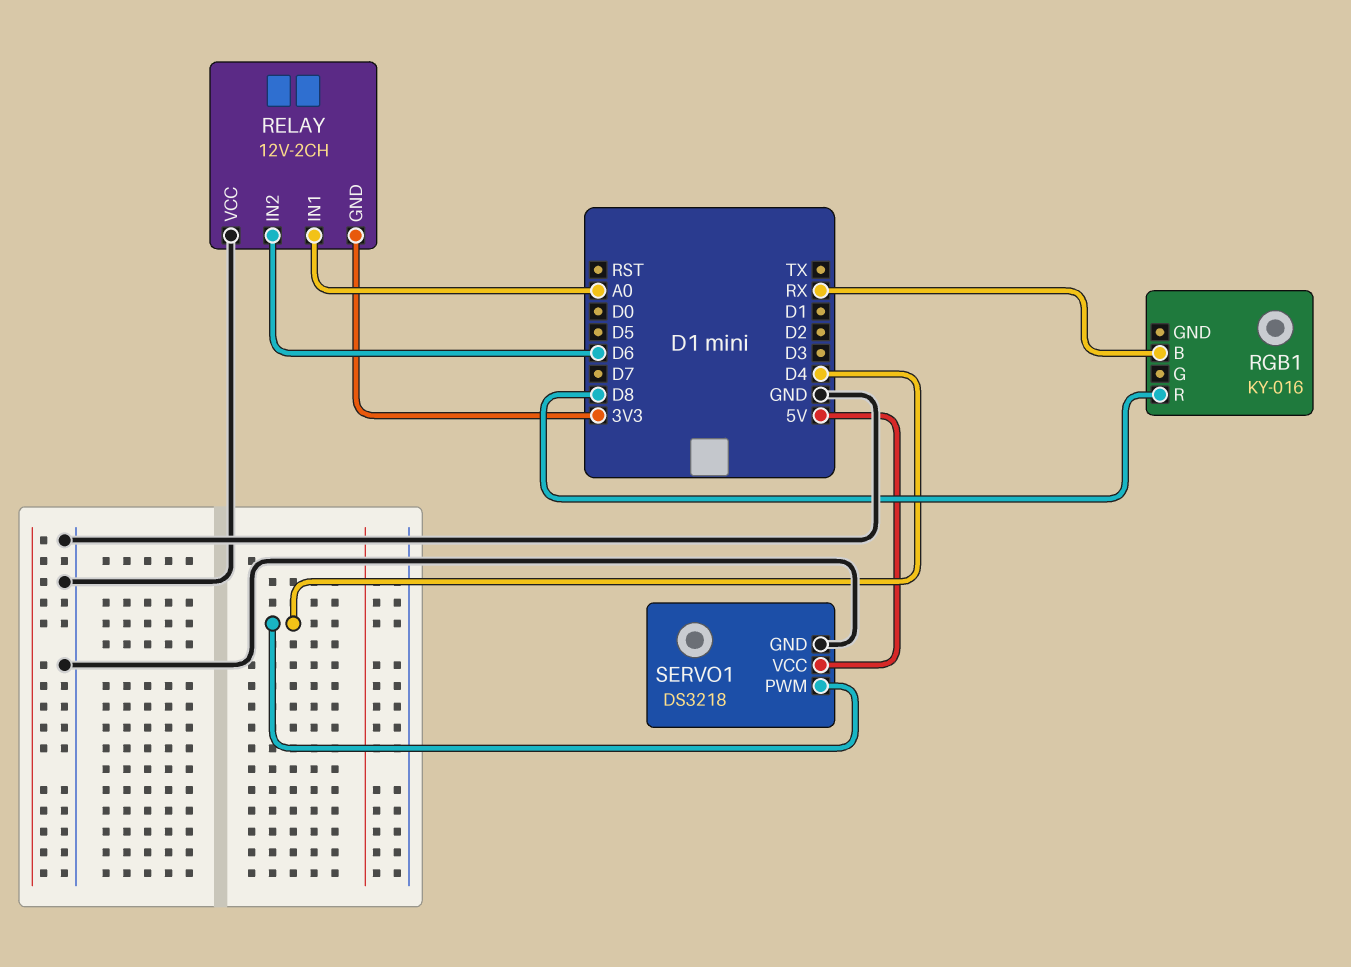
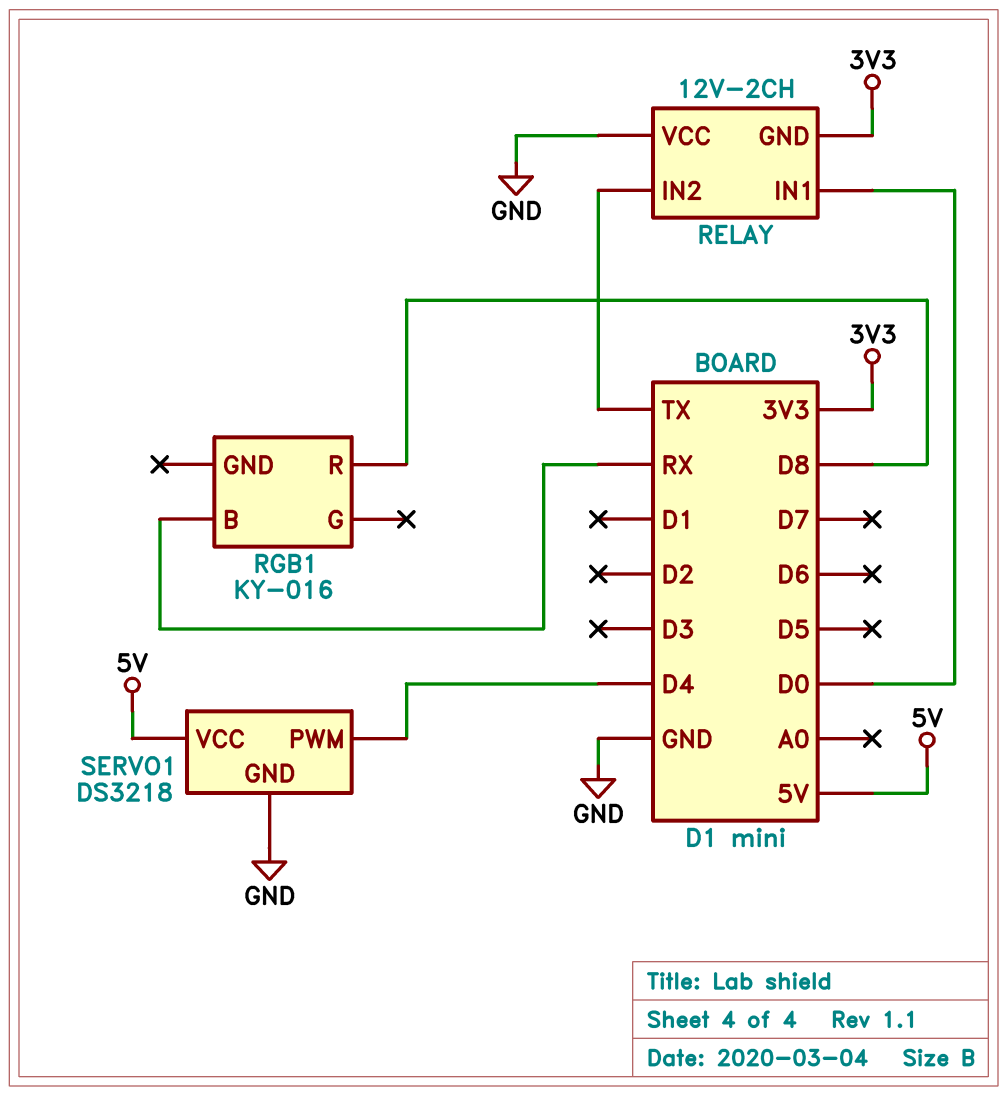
RELAY pin IN1: A0 -> D0
RELAY pin IN2: D6 -> TX

